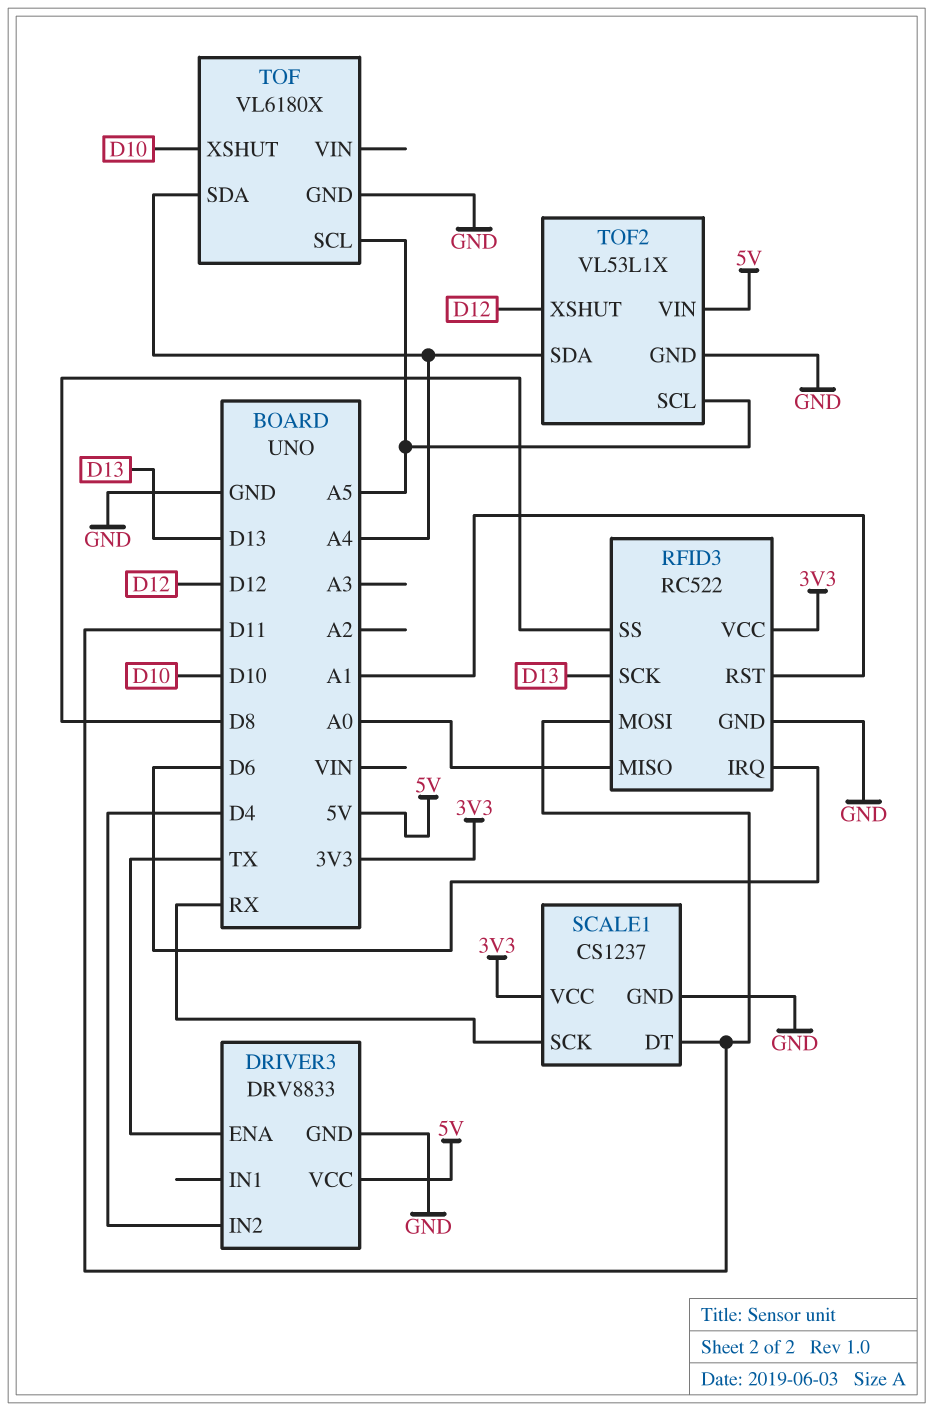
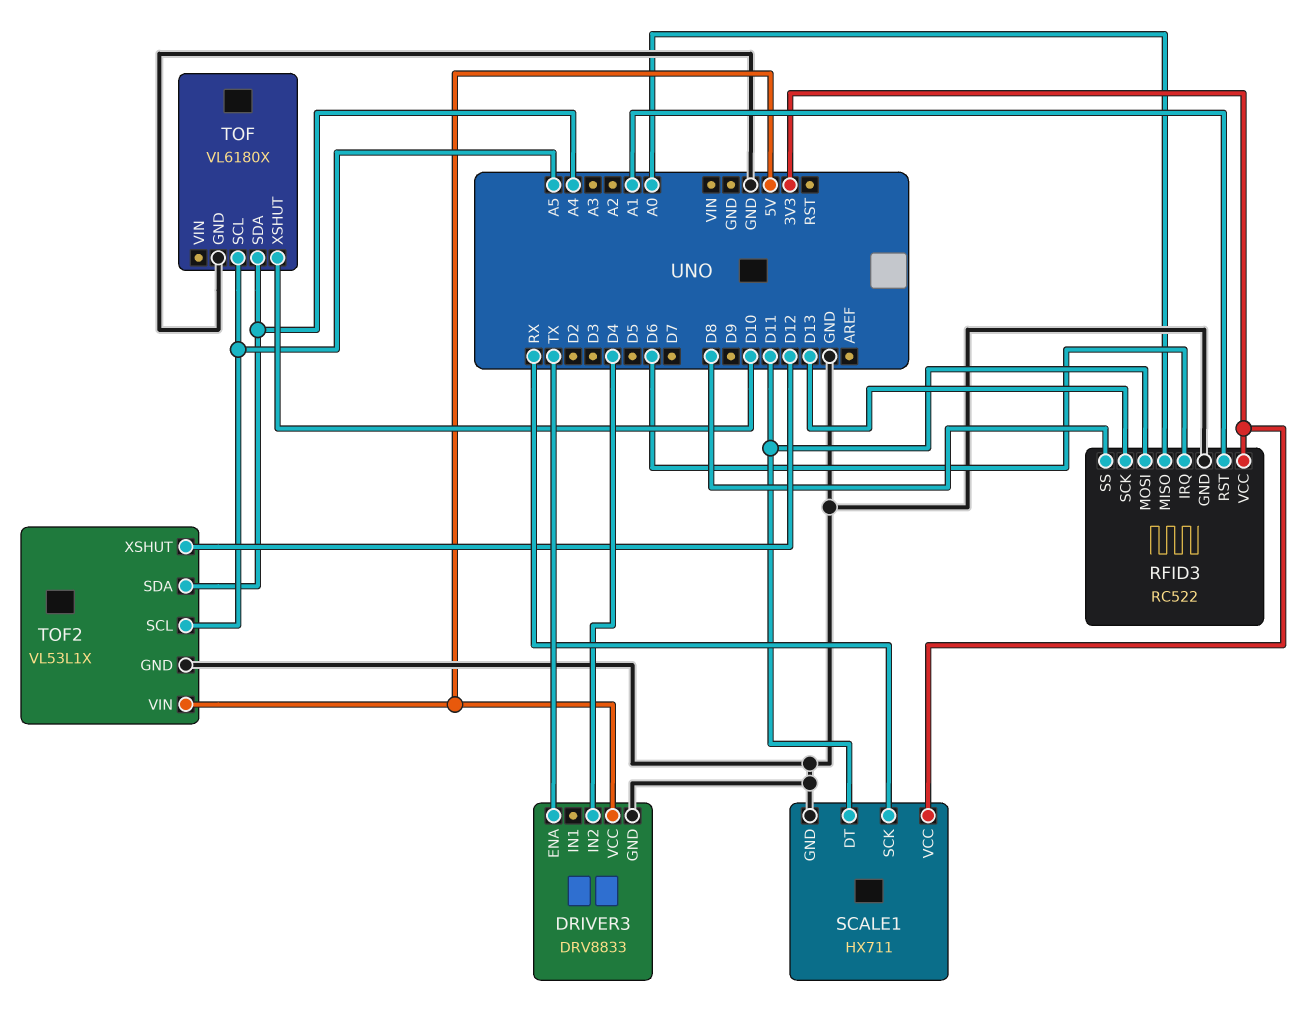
SCALE1: CS1237 -> HX711

